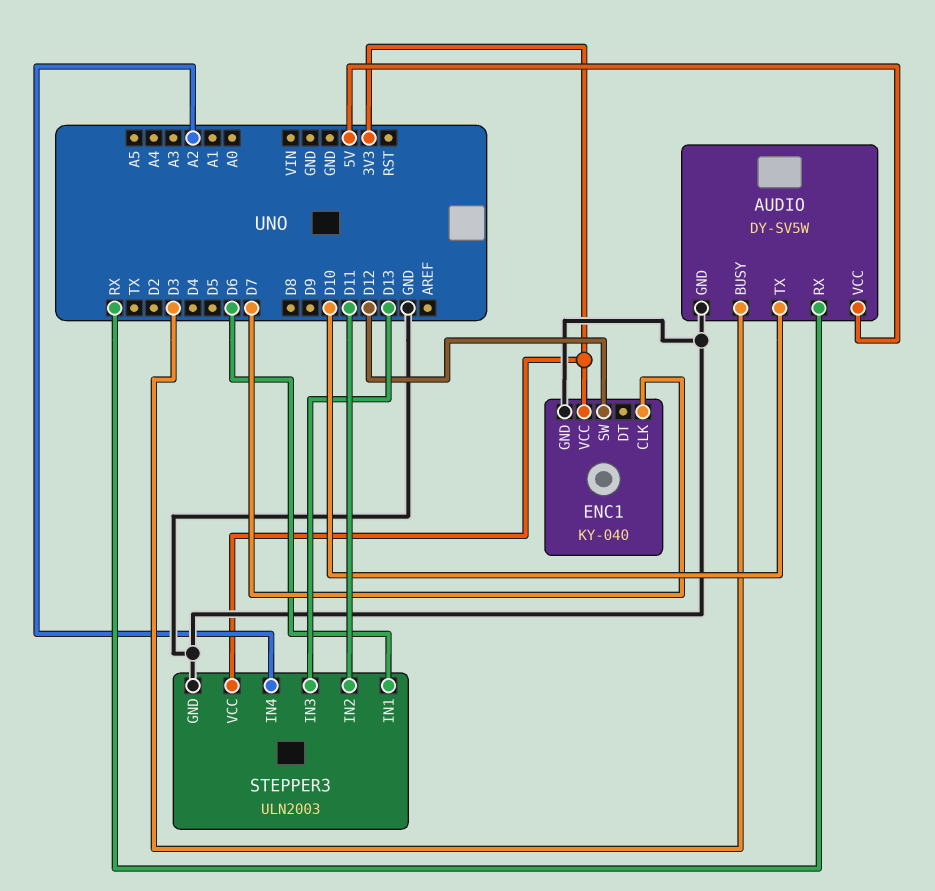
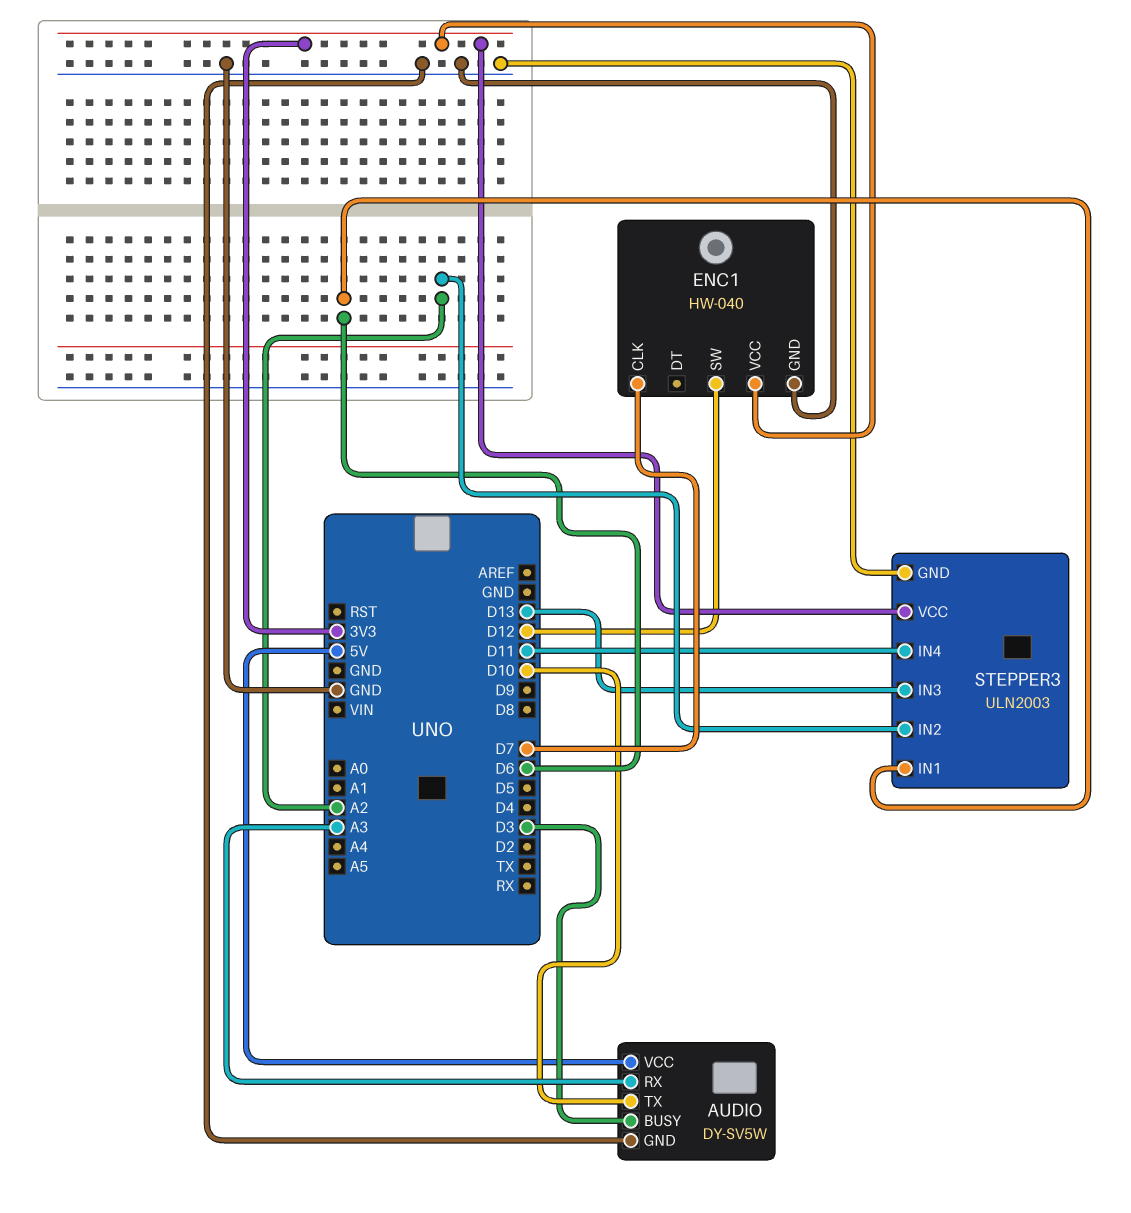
AUDIO pin RX: RX -> A3
ENC1: KY-040 -> HW-040
STEPPER3 pin IN2: D11 -> A2
STEPPER3 pin IN4: A2 -> D11

